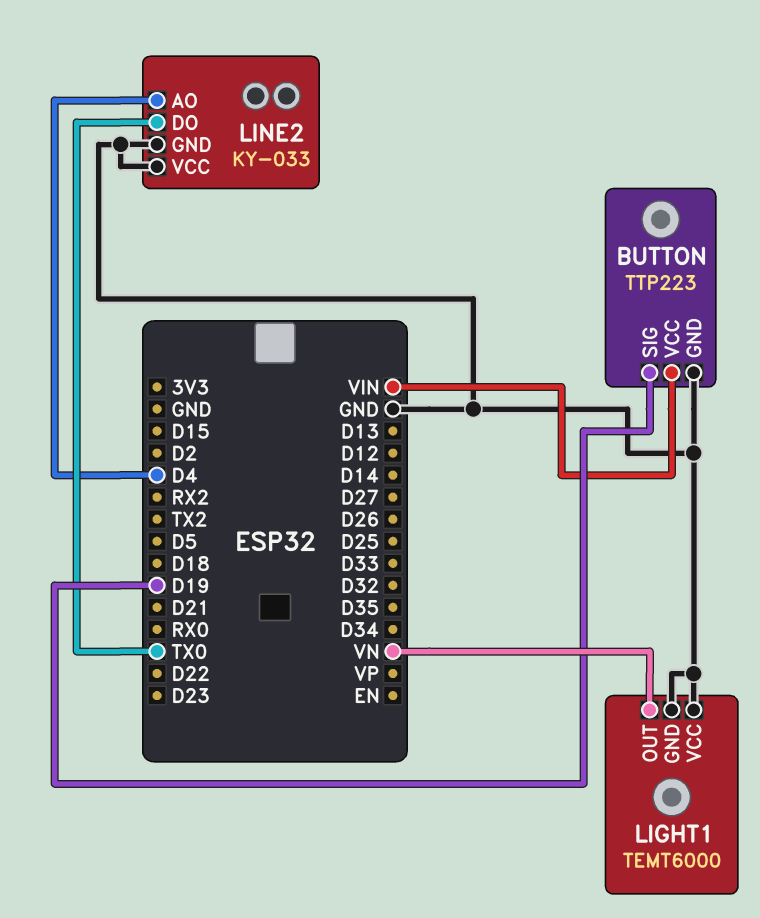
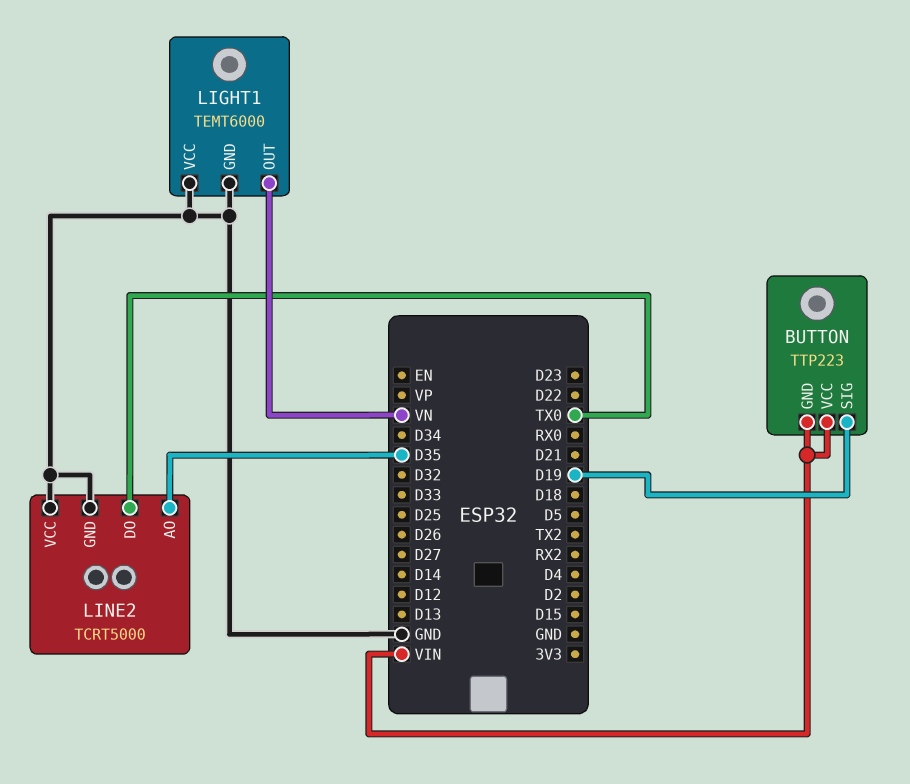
BUTTON pin GND: GND -> VIN
LINE2: KY-033 -> TCRT5000
LINE2 pin AO: D4 -> D35

